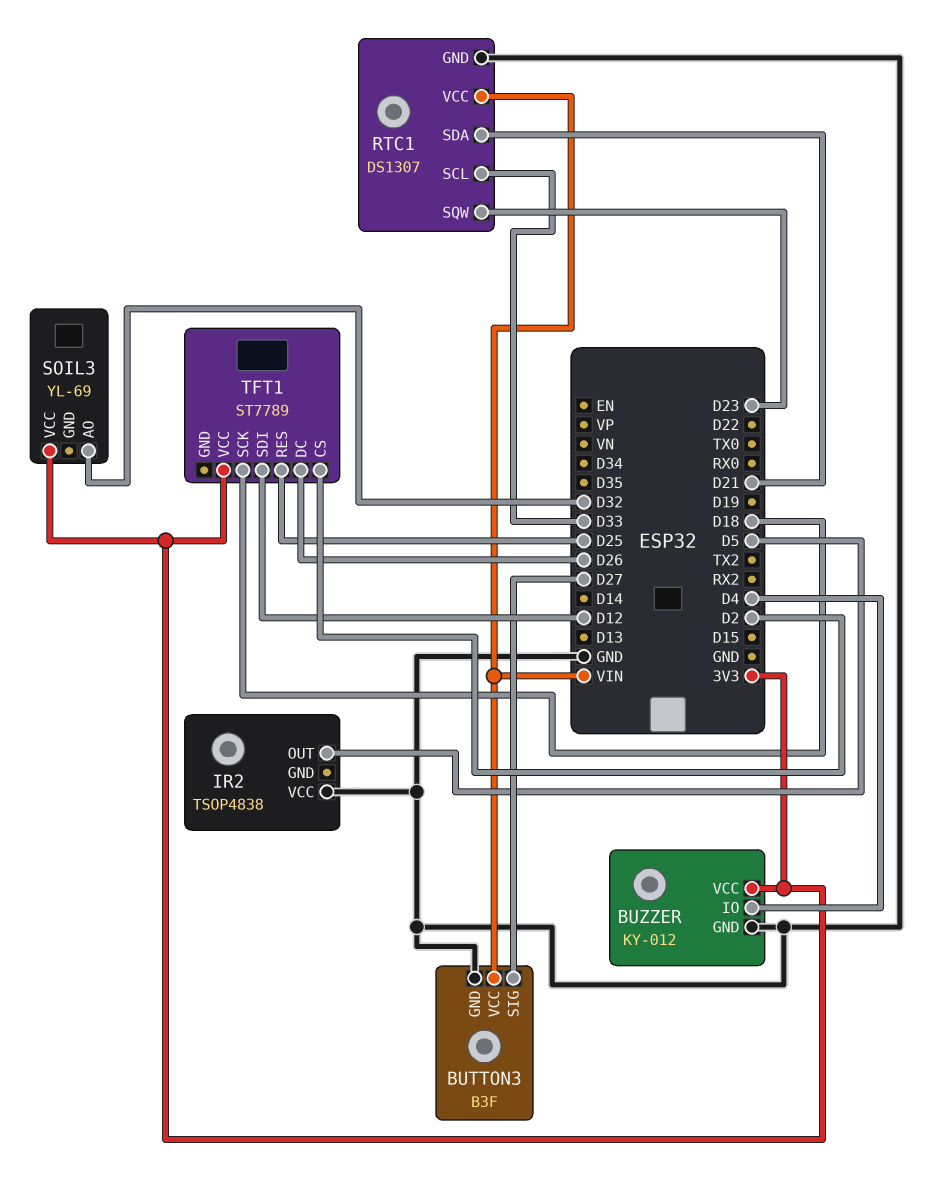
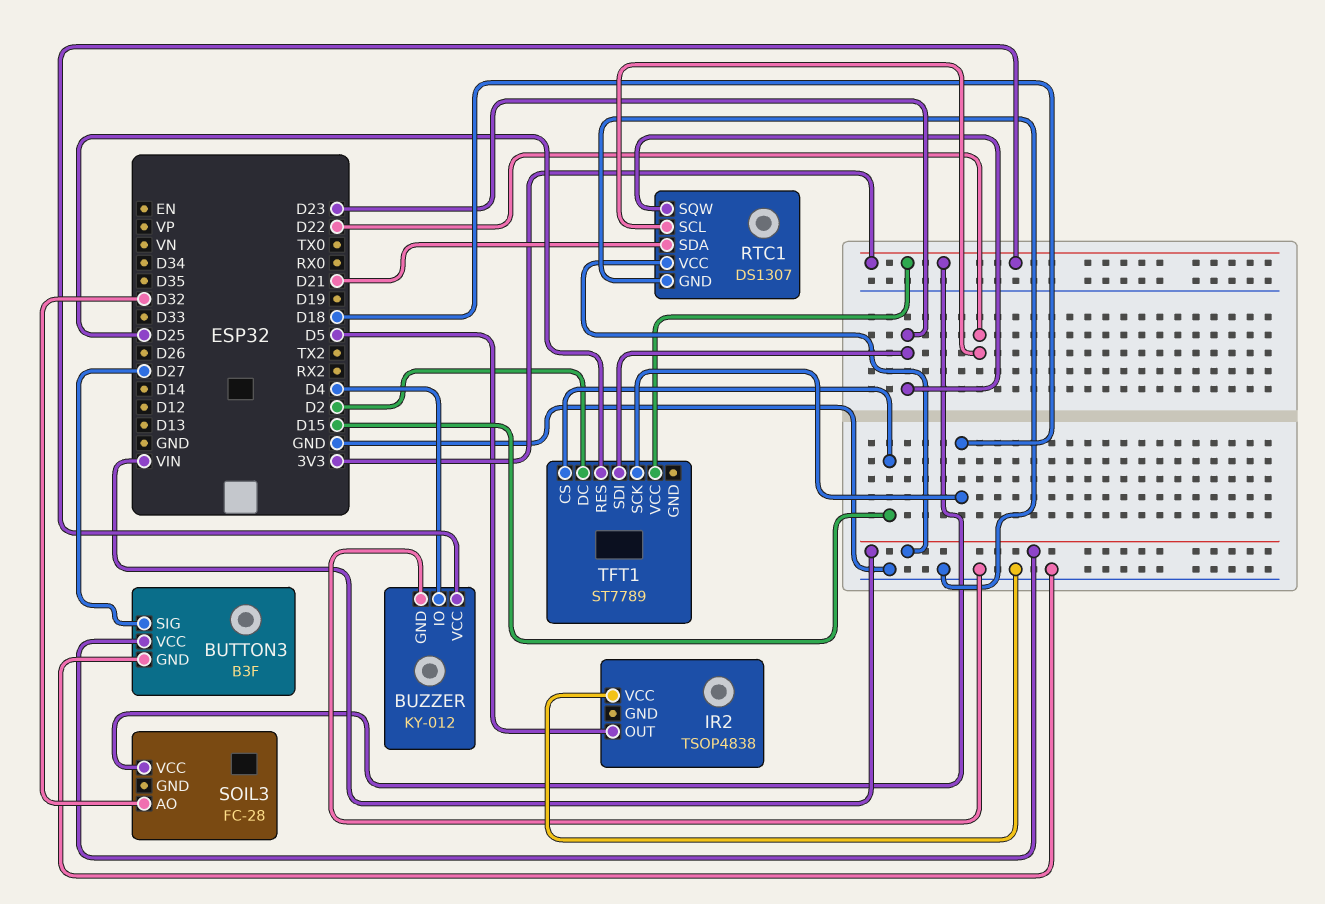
RTC1 pin SCL: D33 -> D22
SOIL3: YL-69 -> FC-28
TFT1 pin CS: D2 -> D15
TFT1 pin DC: D26 -> D2
TFT1 pin SDI: D12 -> D23

